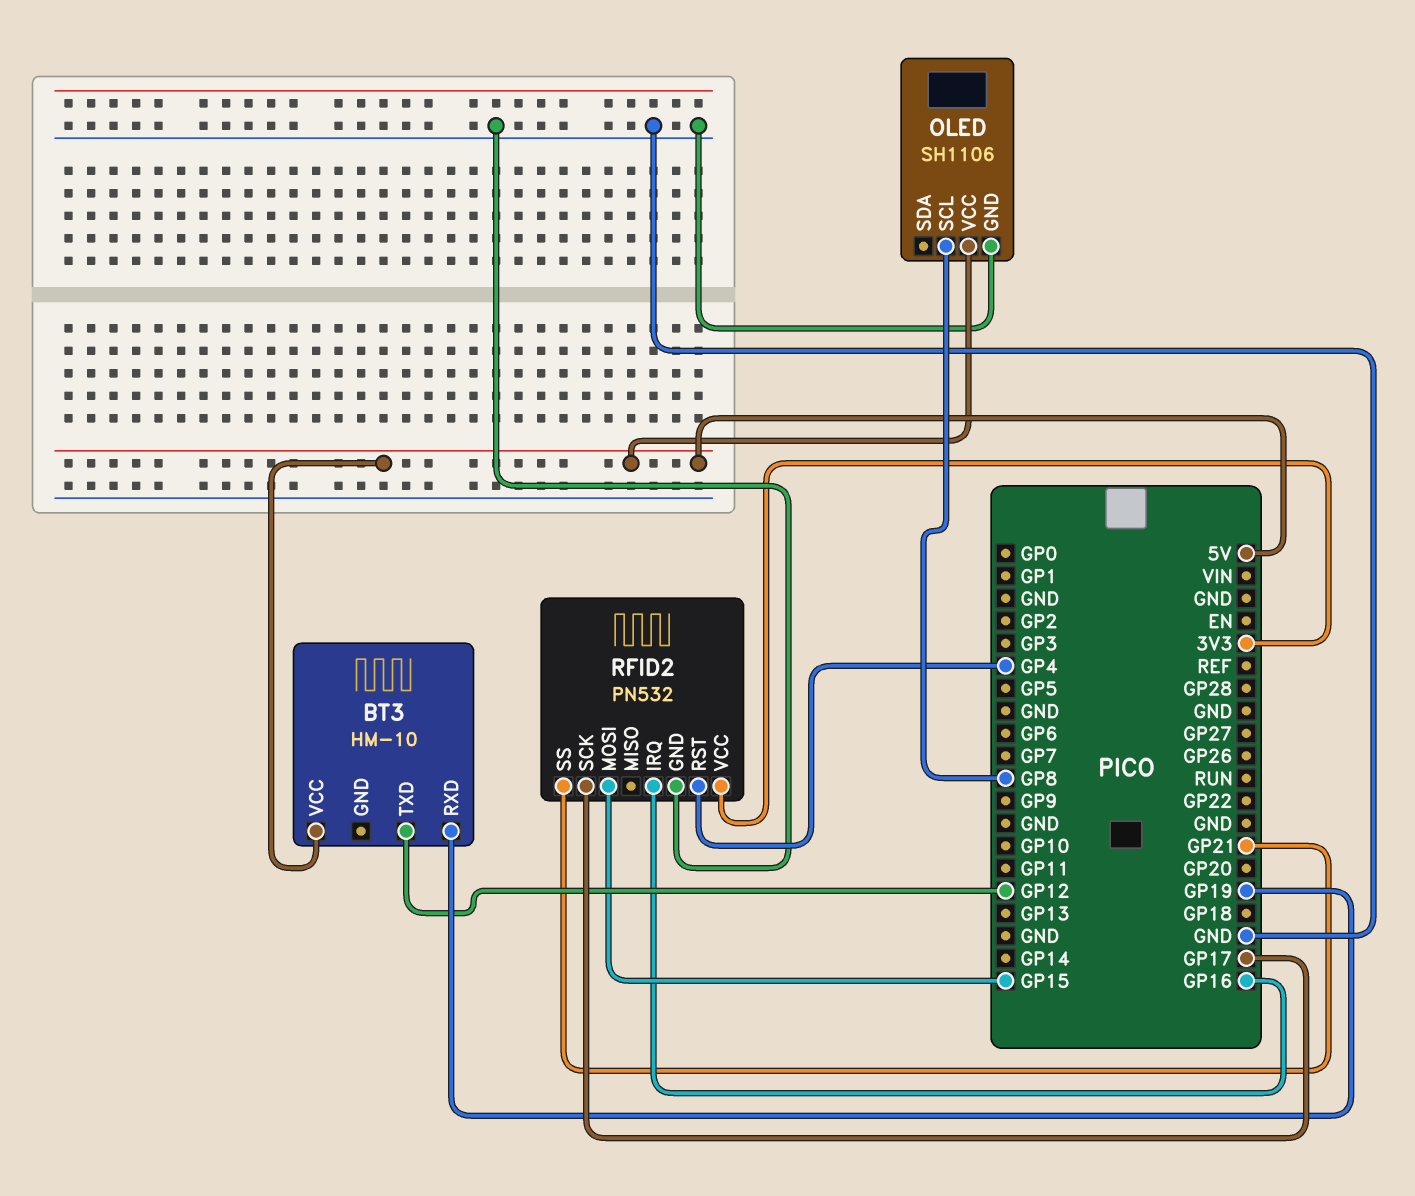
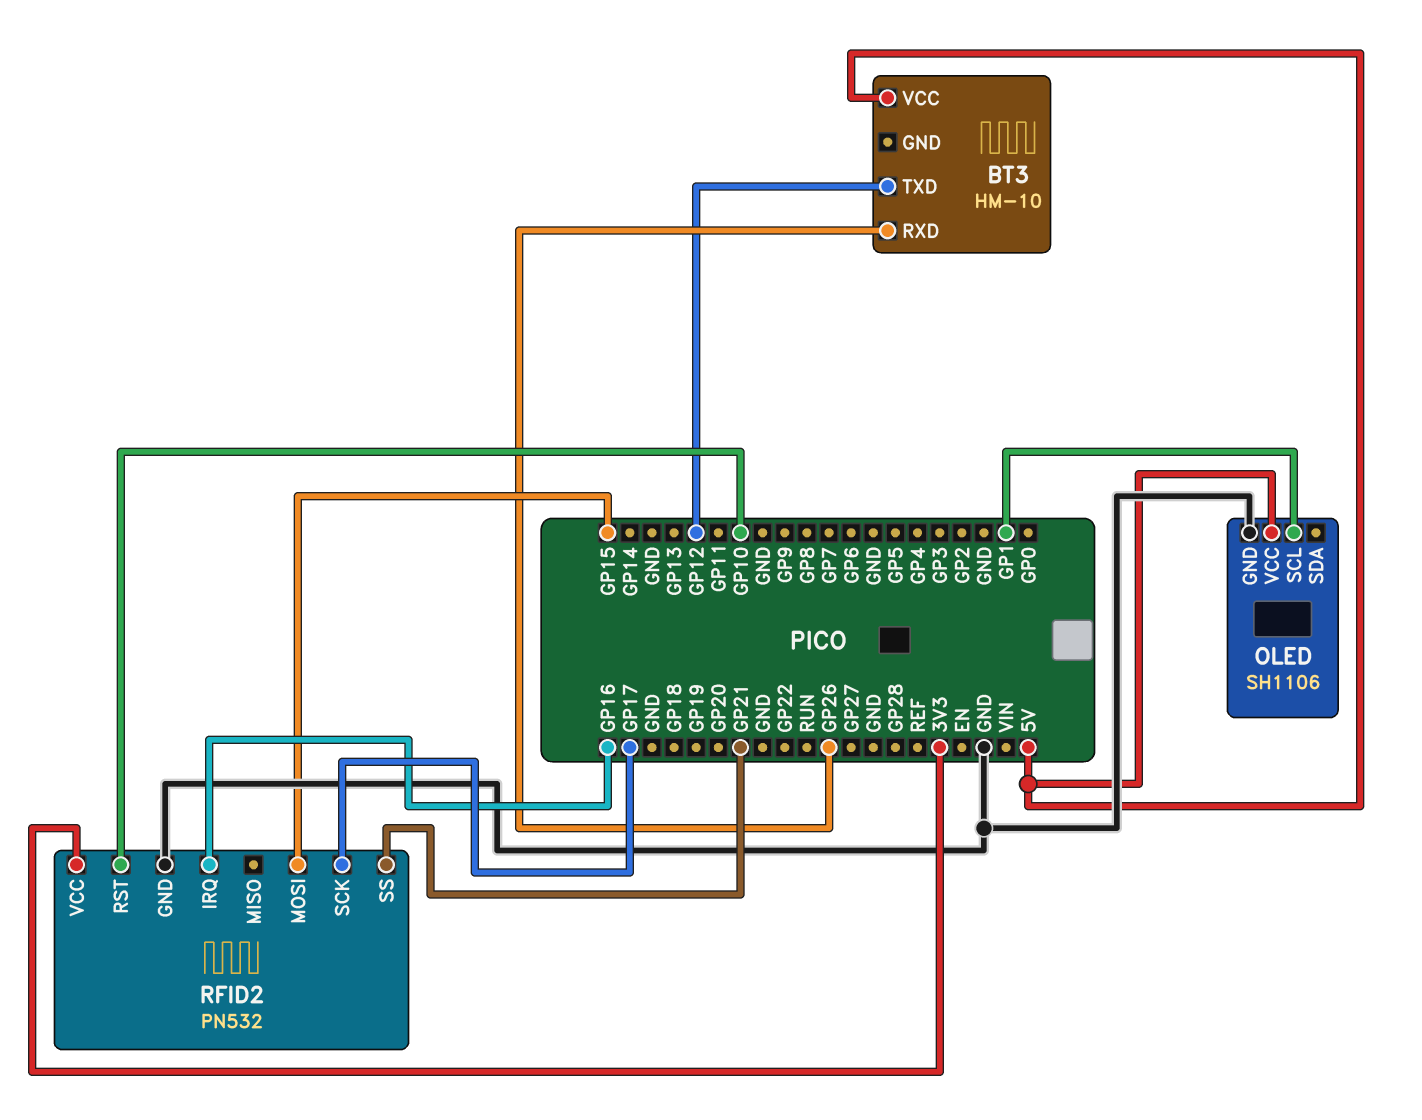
BT3 pin RXD: GP19 -> GP26
OLED pin SCL: GP8 -> GP1
RFID2 pin RST: GP4 -> GP10

